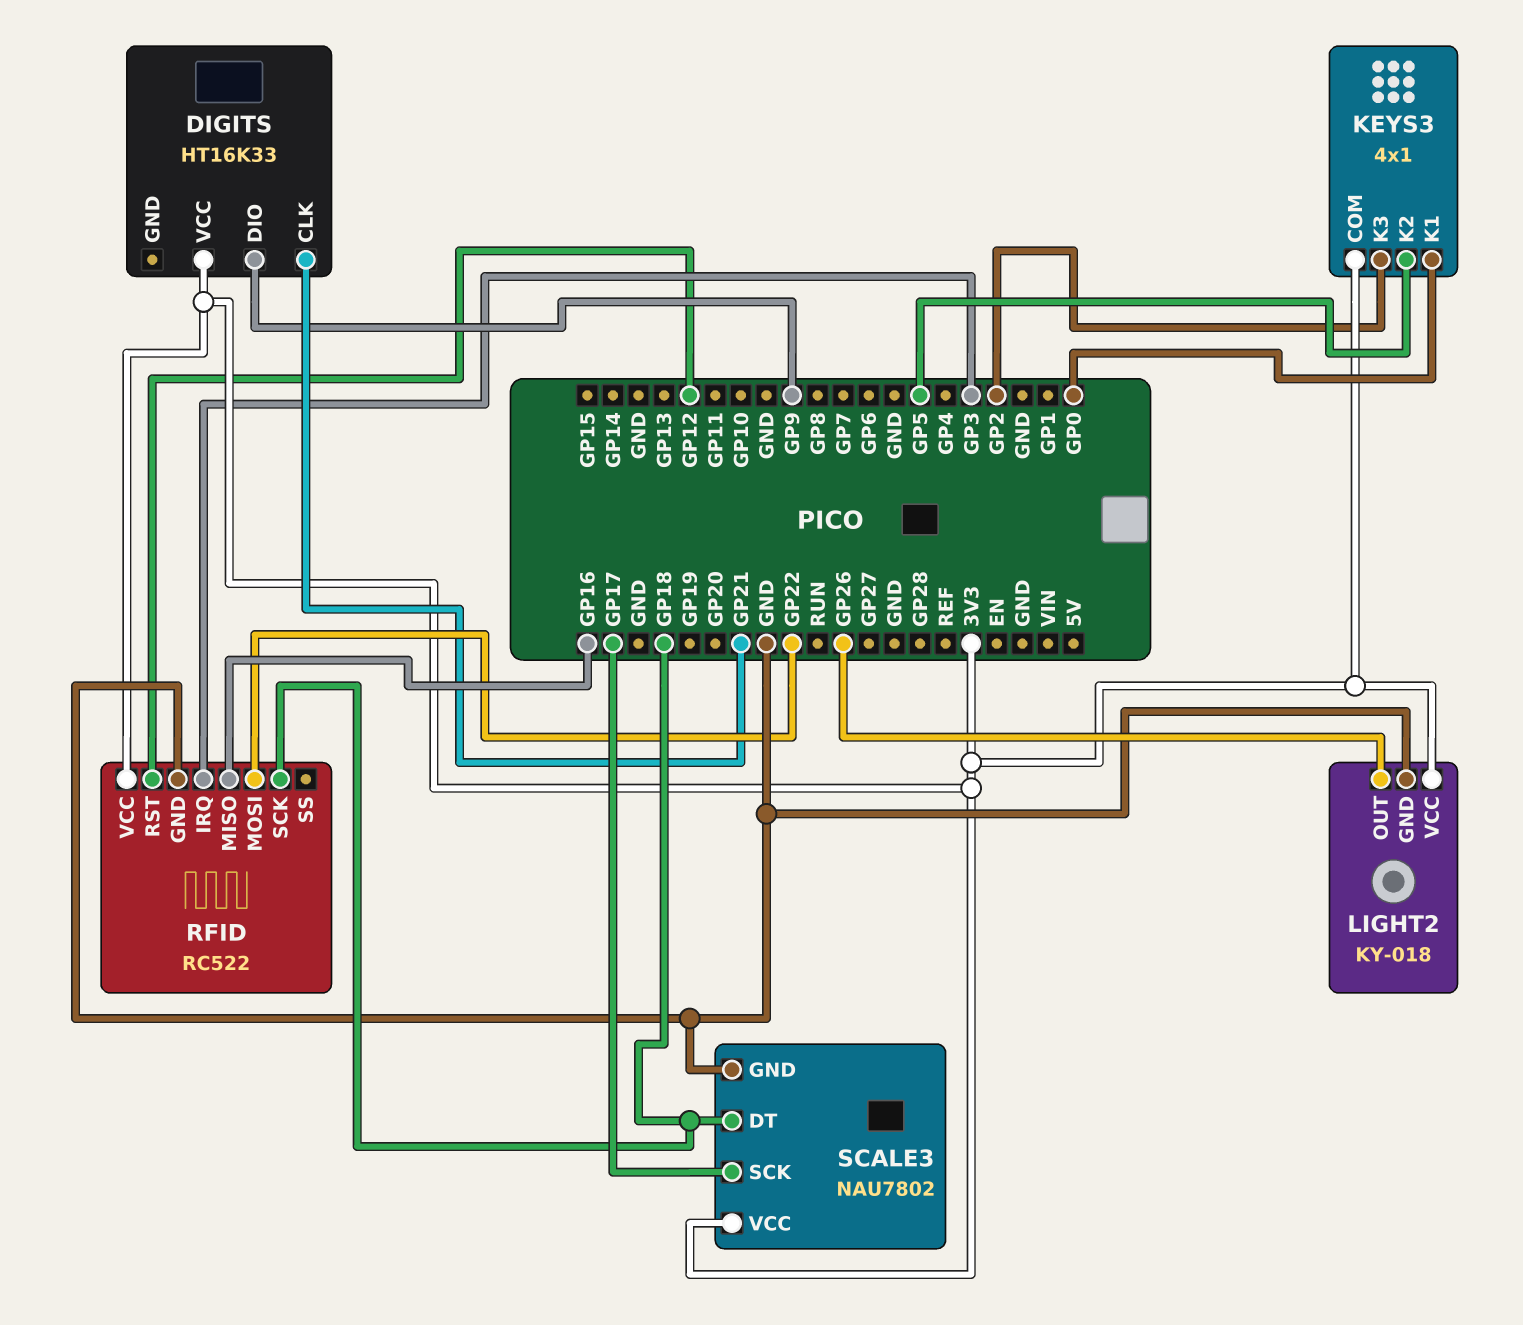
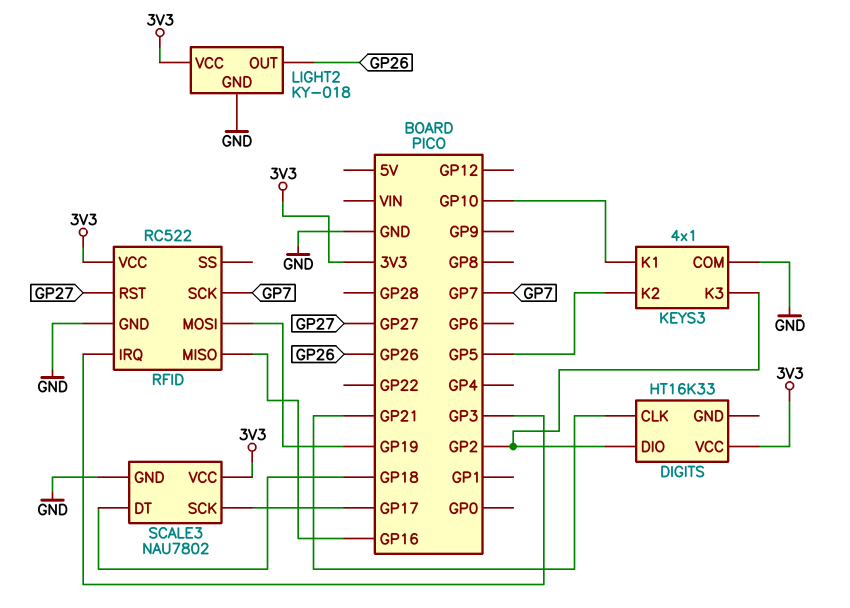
DIGITS pin DIO: GP9 -> GP2
KEYS3 pin COM: 3V3 -> GND
KEYS3 pin K1: GP0 -> GP10
RFID pin MOSI: GP22 -> GP19
RFID pin RST: GP12 -> GP27
RFID pin SCK: GP18 -> GP7

